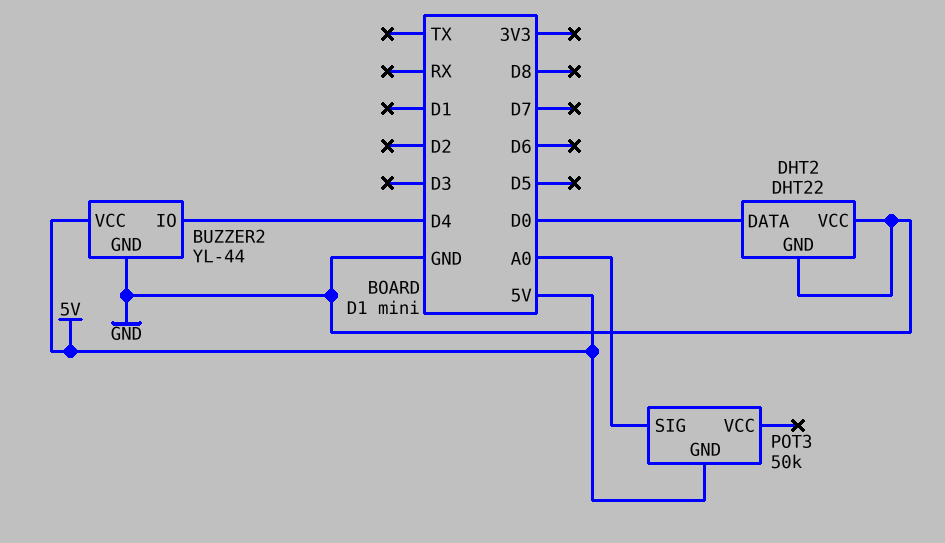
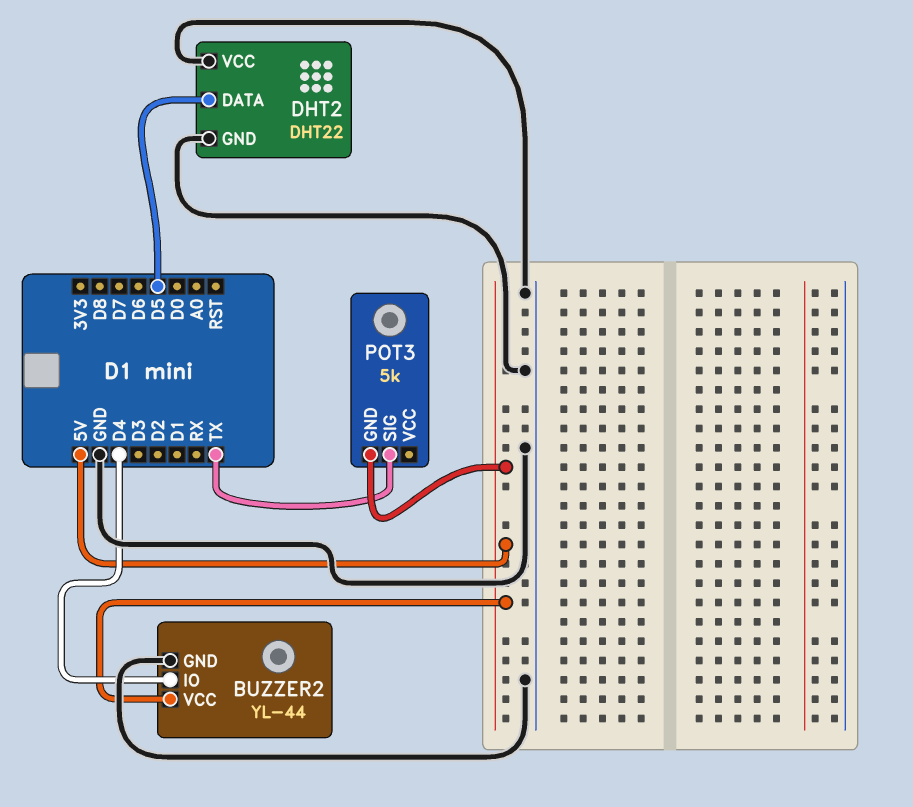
DHT2 pin DATA: D0 -> D5
POT3: 50k -> 5k
POT3 pin SIG: A0 -> TX

